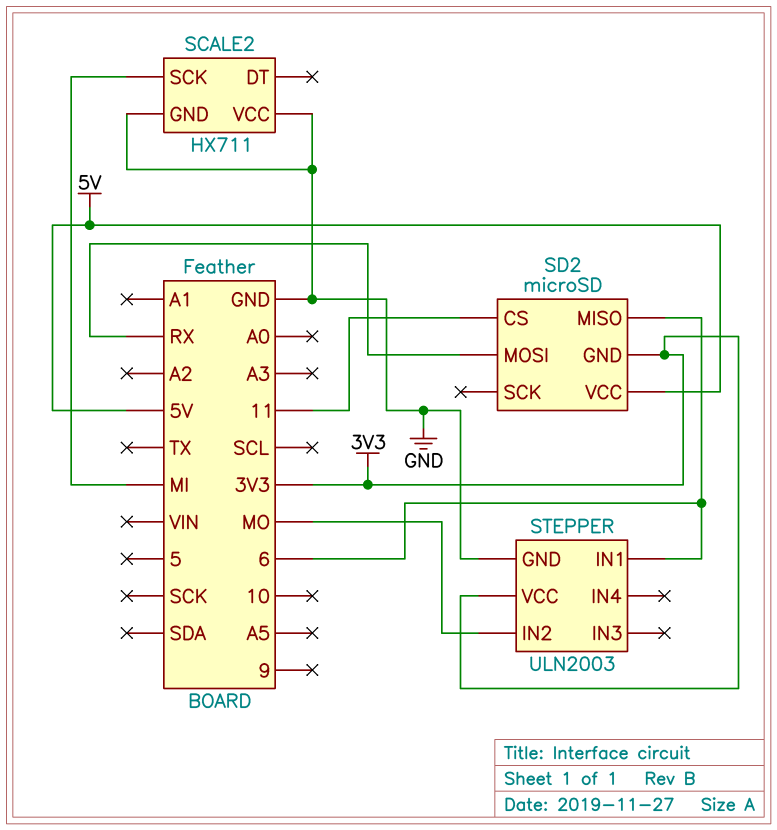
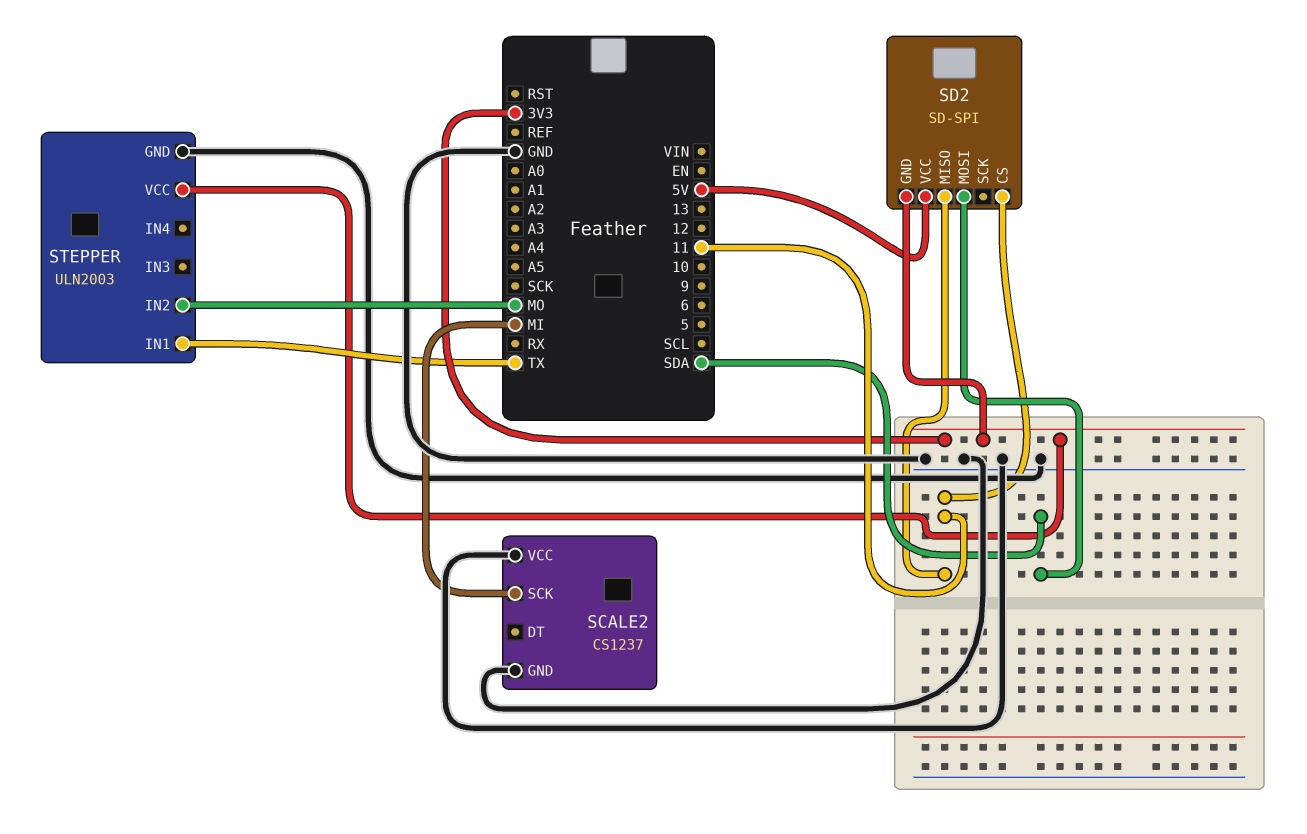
SCALE2: HX711 -> CS1237
SD2: microSD -> SD-SPI
SD2 pin MISO: 6 -> 11
SD2 pin MOSI: RX -> SDA
STEPPER pin IN1: 6 -> TX

